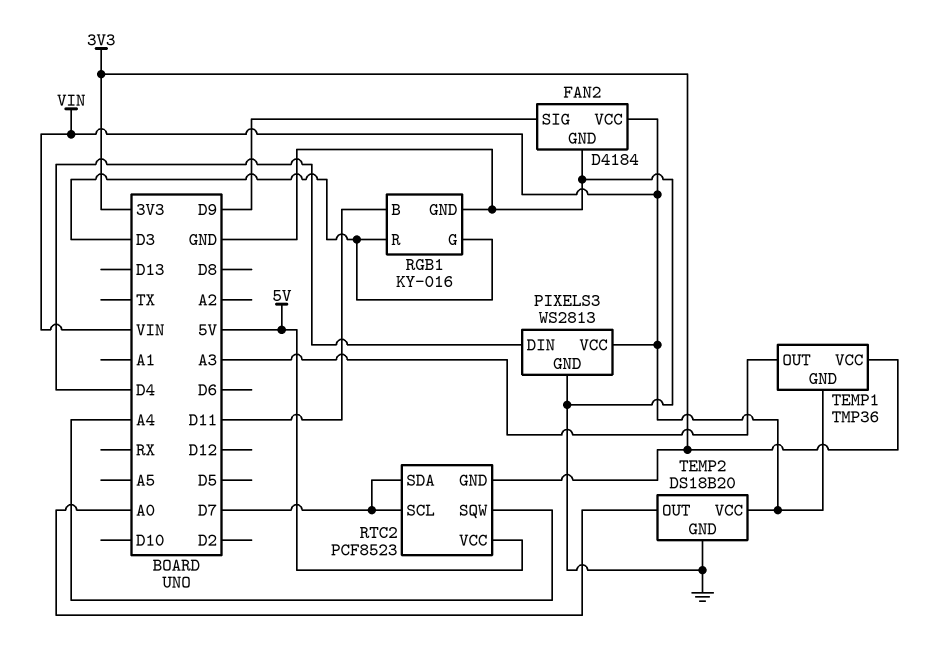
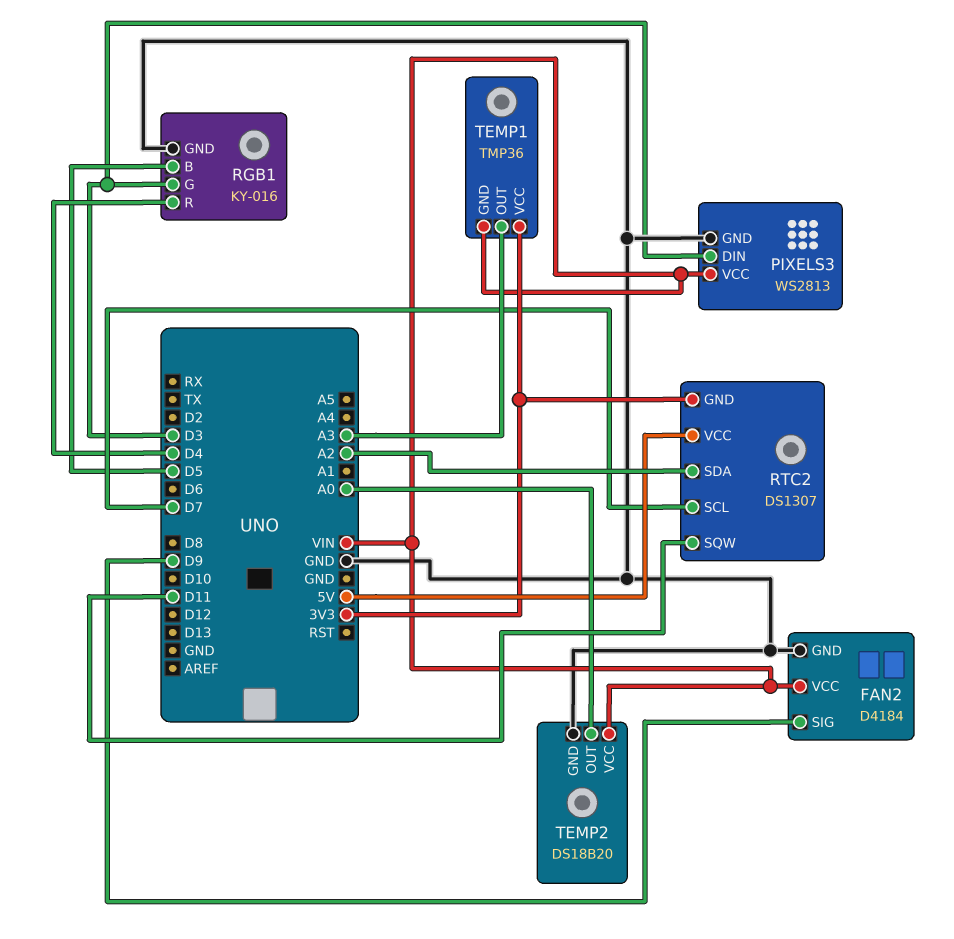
PIXELS3 pin DIN: D4 -> D3
RGB1 pin B: D11 -> D5
RGB1 pin R: D3 -> D4
RTC2: PCF8523 -> DS1307
RTC2 pin SDA: D7 -> A2
RTC2 pin SQW: A4 -> D11

